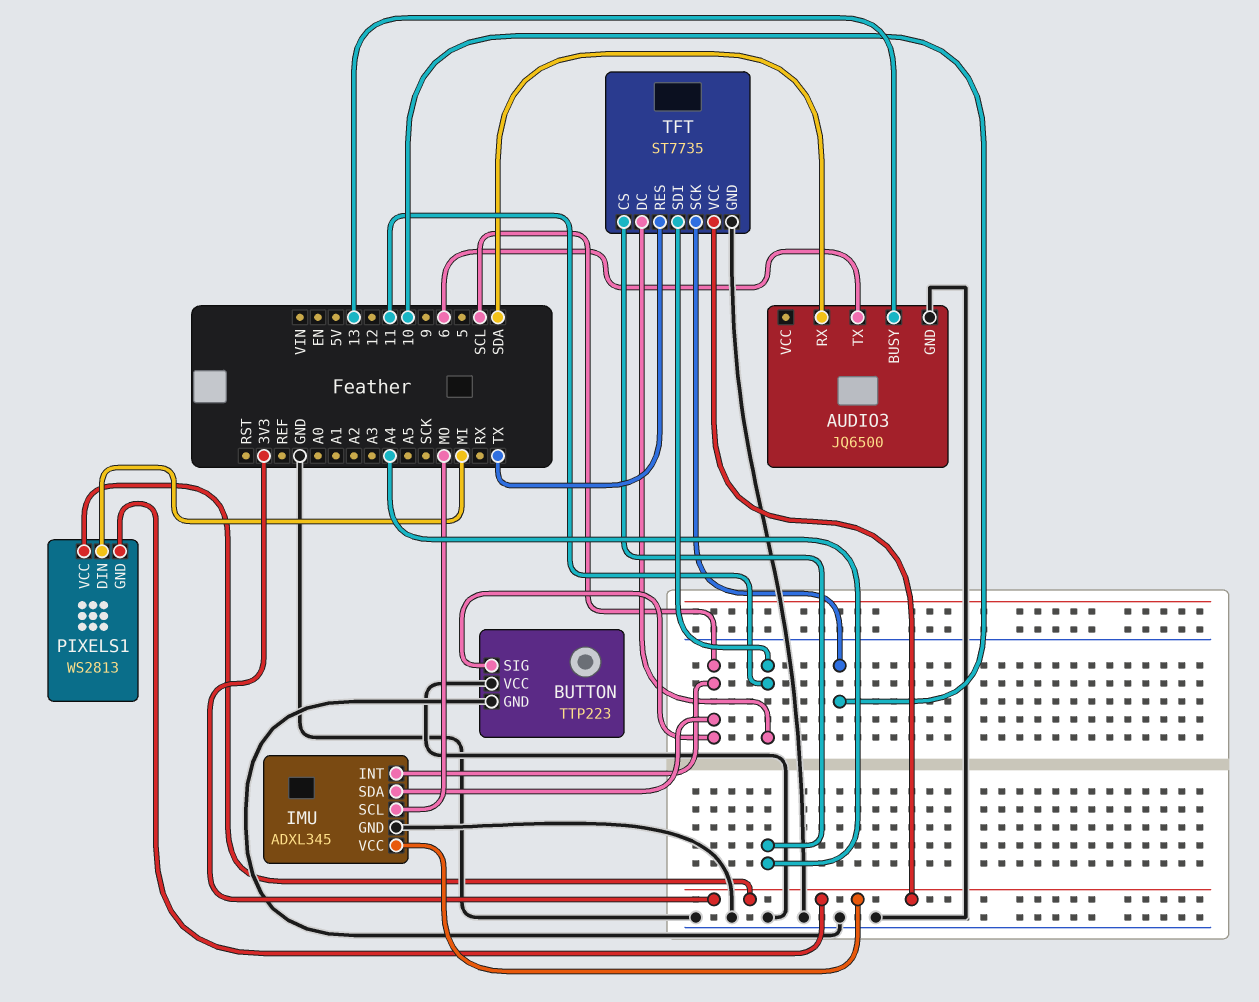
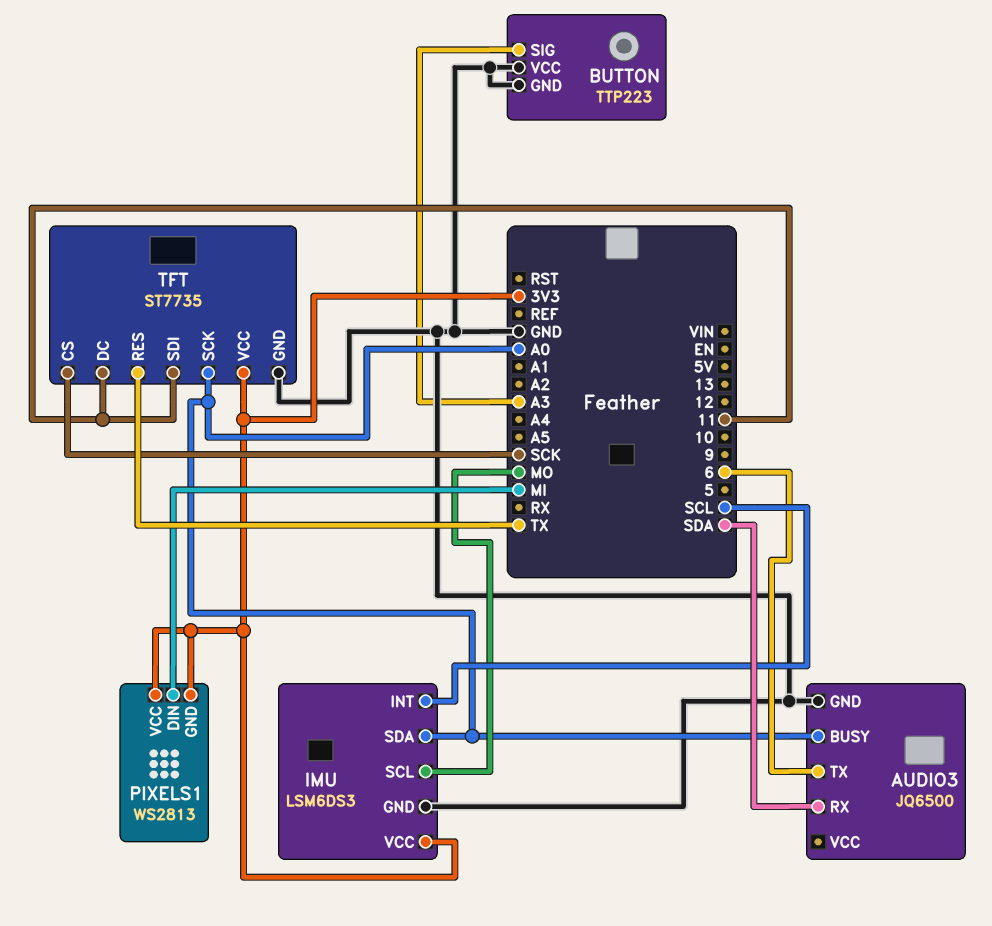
AUDIO3 pin BUSY: 13 -> A0
BUTTON pin SIG: SCL -> A3
IMU: ADXL345 -> LSM6DS3
IMU pin SDA: SCL -> A0
TFT pin CS: A4 -> SCK
TFT pin SCK: 10 -> A0

